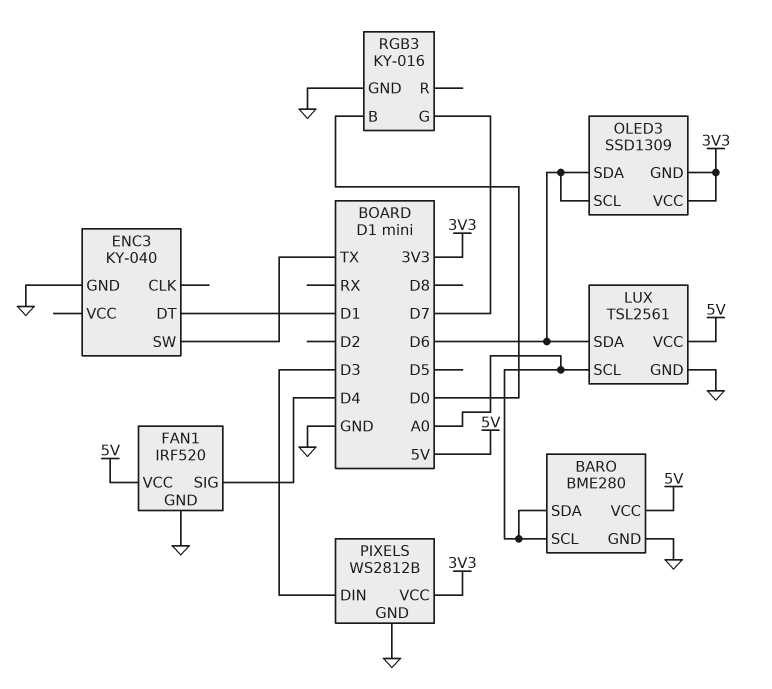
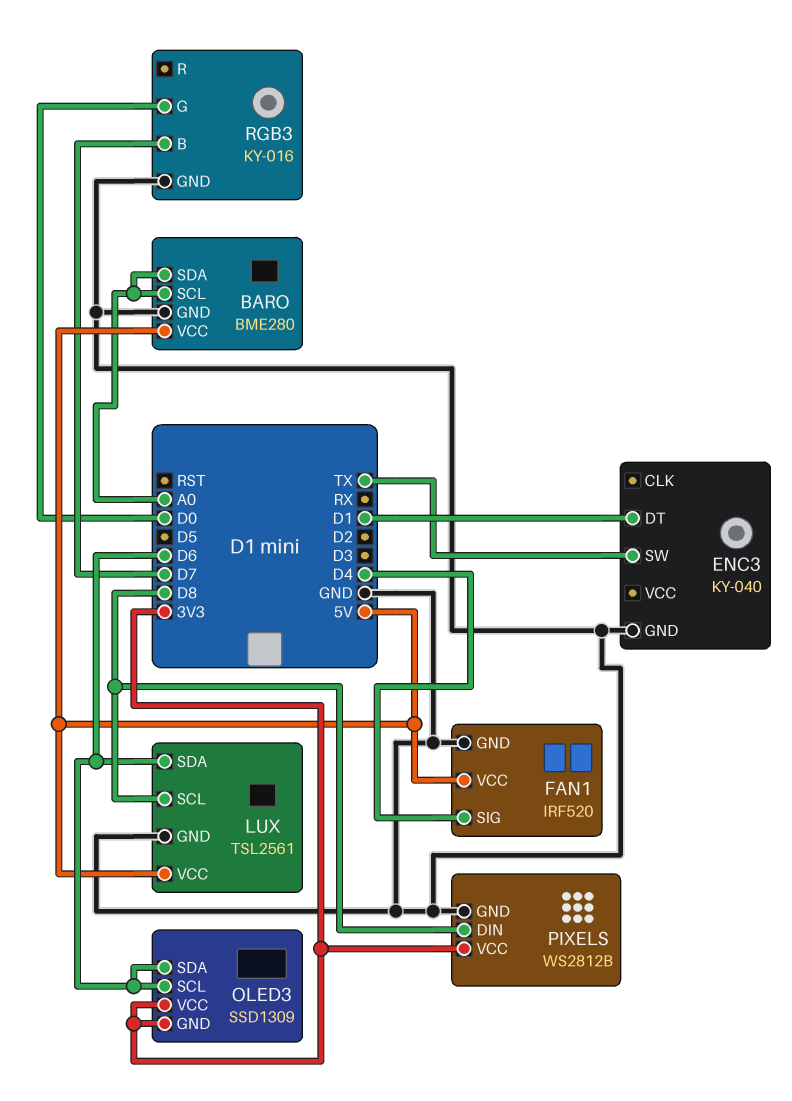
LUX pin SCL: A0 -> D8
PIXELS pin DIN: D3 -> D8
RGB3 pin B: D0 -> D7
RGB3 pin G: D7 -> D0

